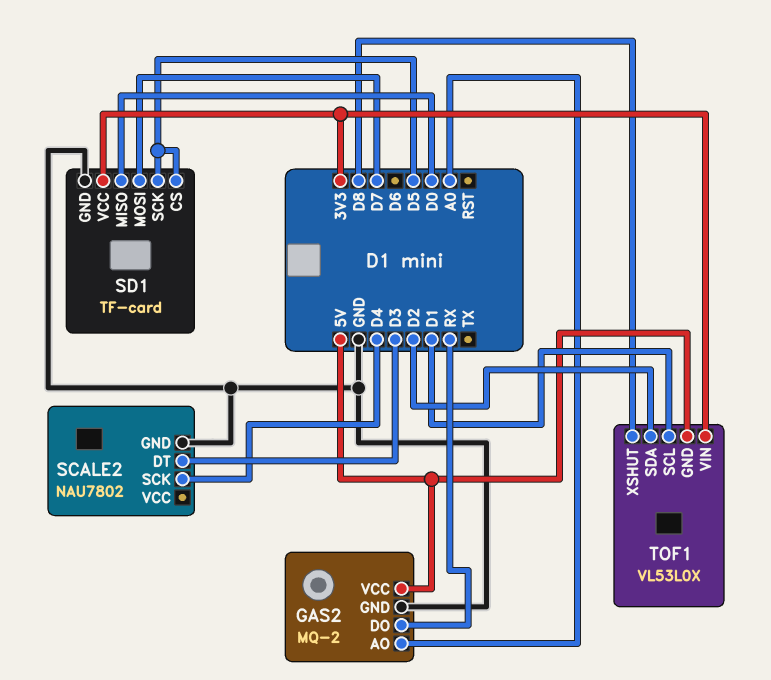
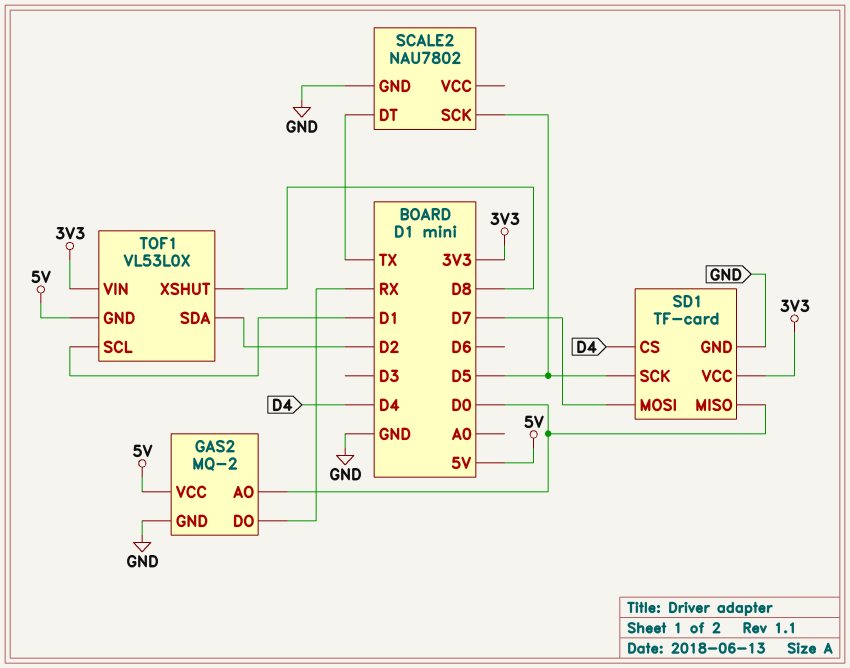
GAS2 pin AO: A0 -> D0
SCALE2 pin DT: D3 -> TX
SCALE2 pin SCK: D4 -> D5
SD1 pin CS: D5 -> D4

